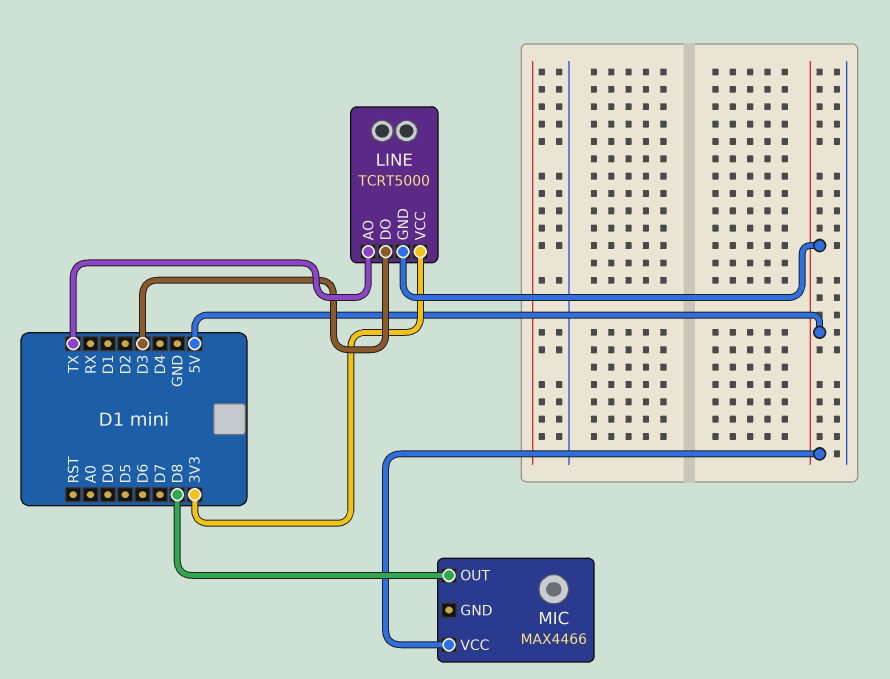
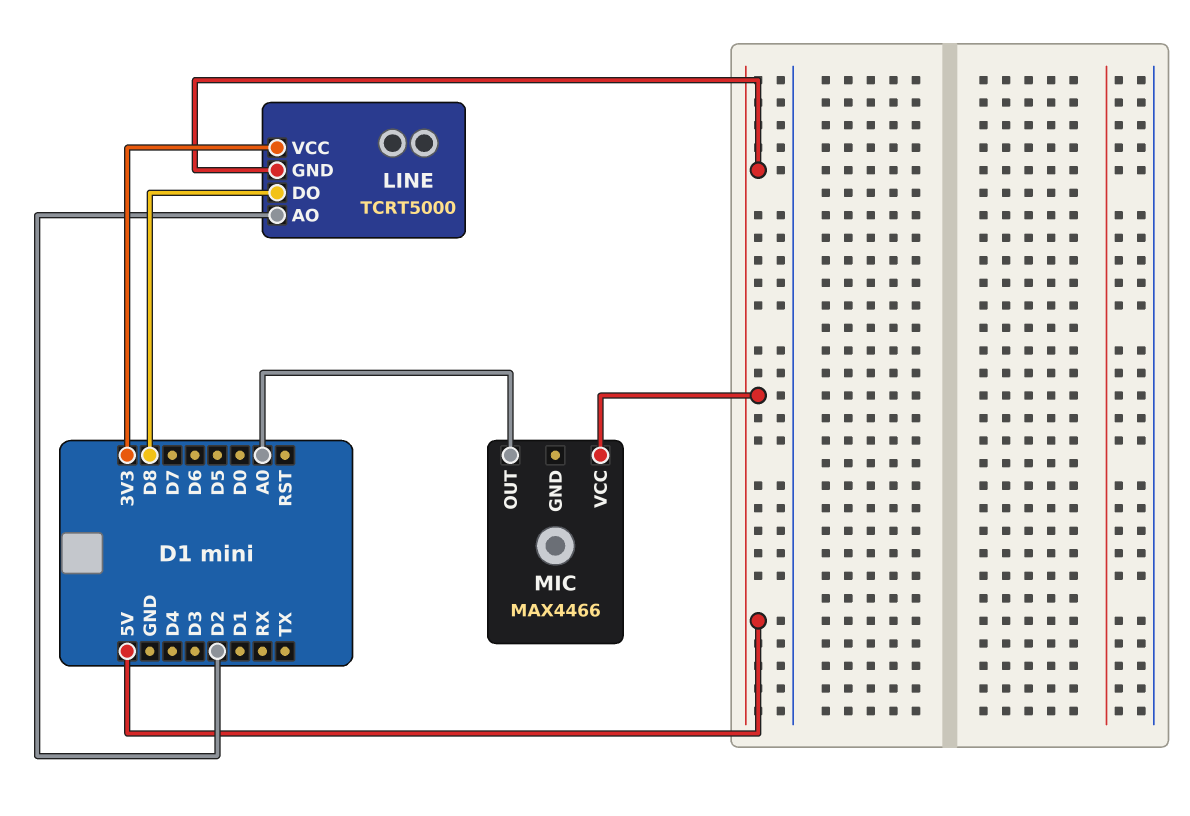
LINE pin AO: TX -> D2
LINE pin DO: D3 -> D8
MIC pin OUT: D8 -> A0

